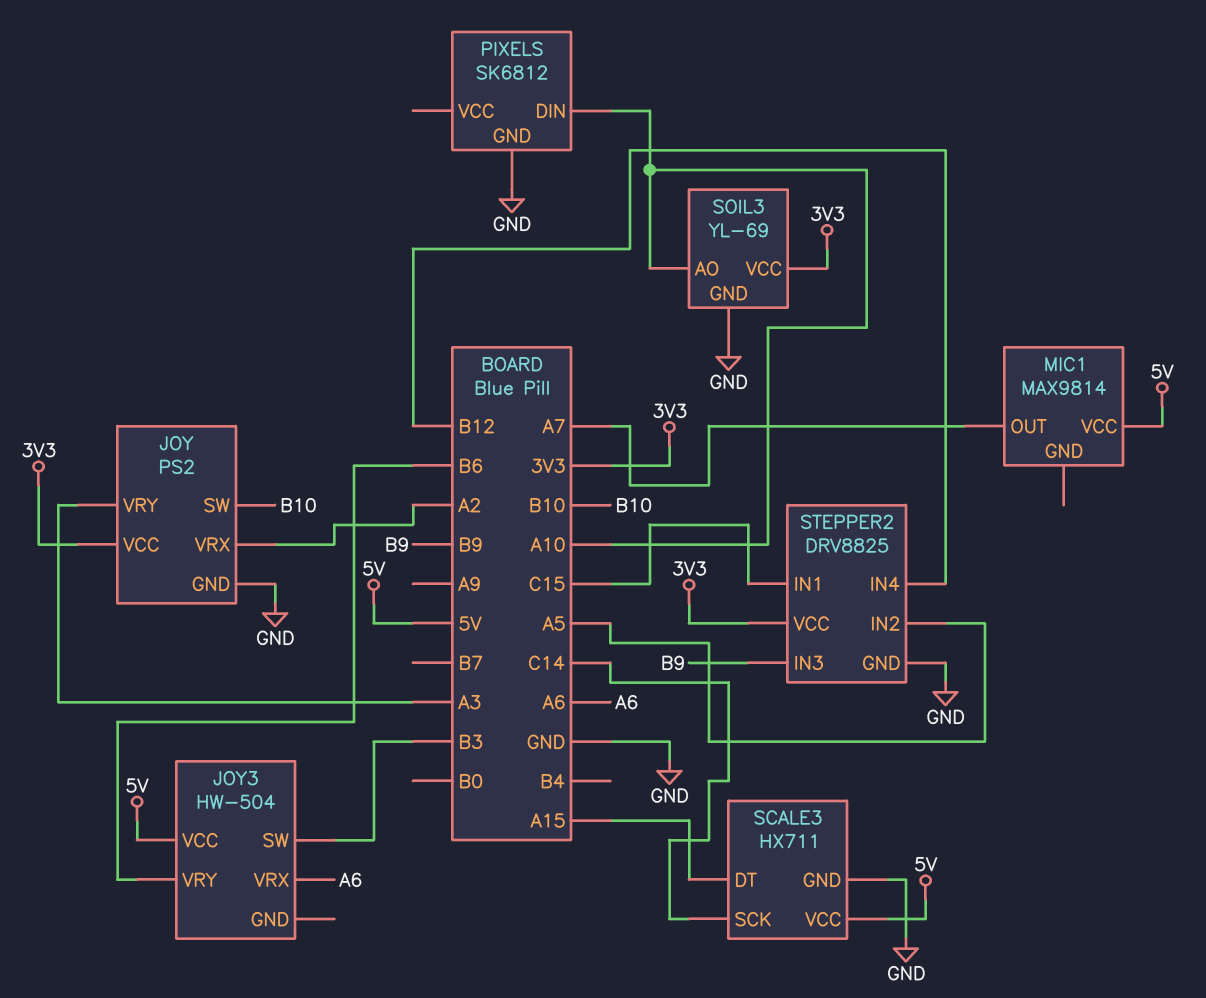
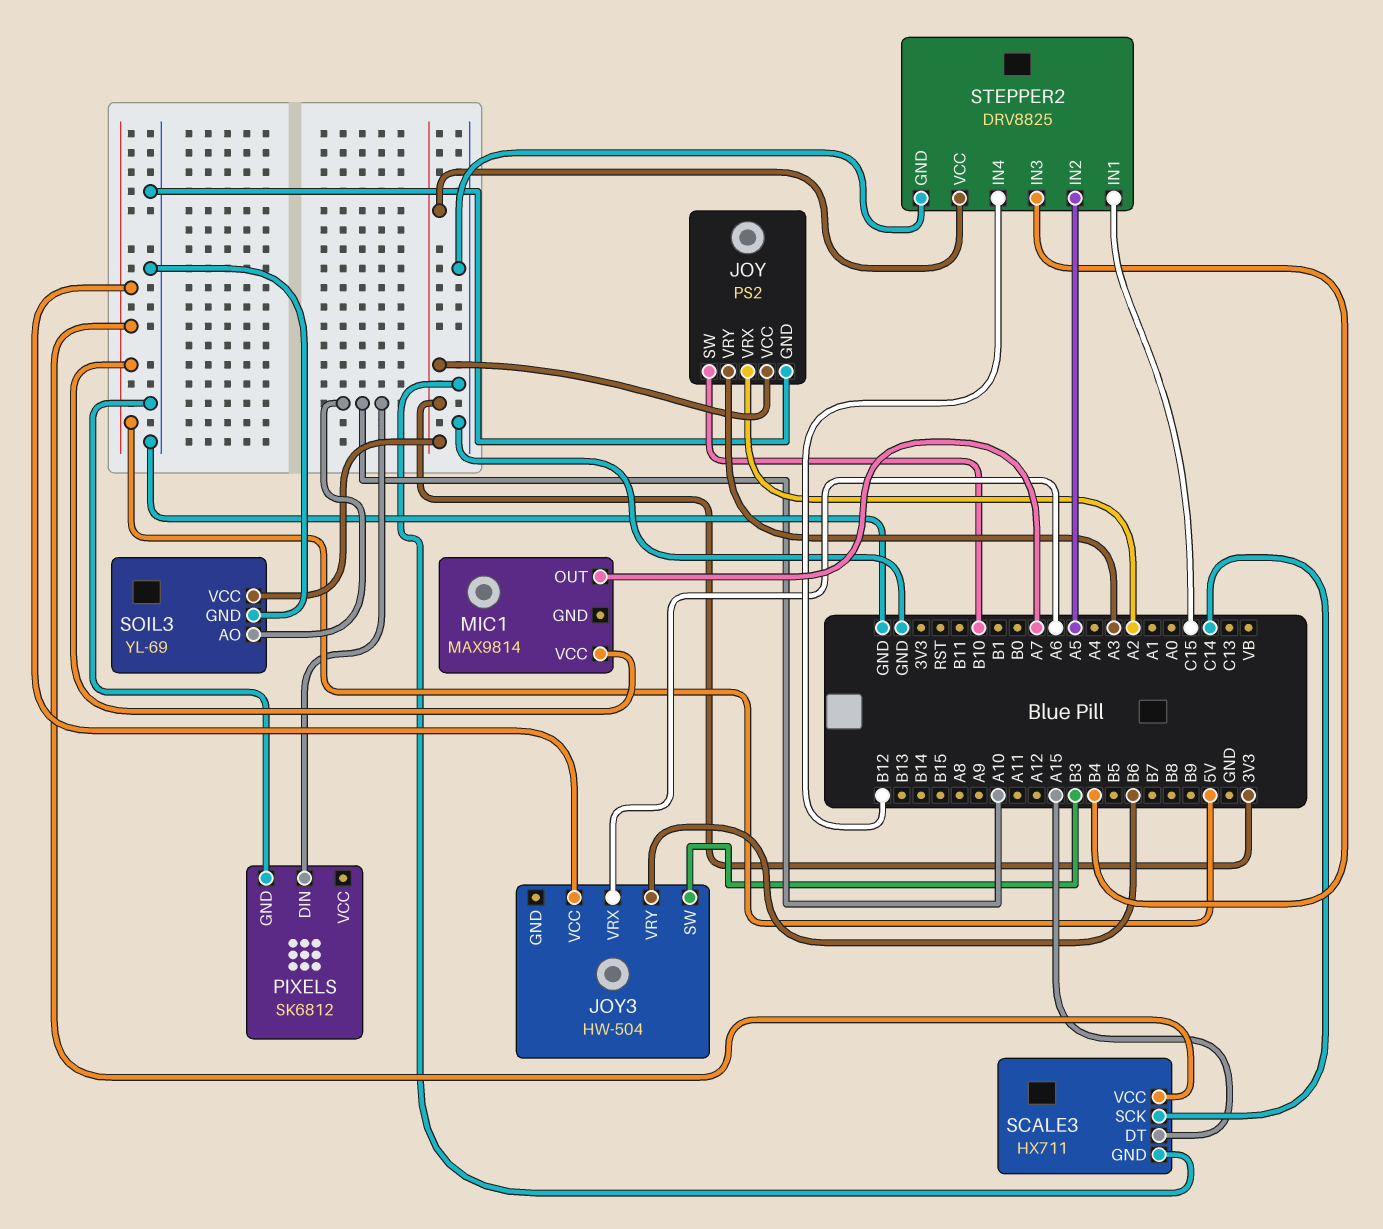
STEPPER2 pin IN3: B9 -> B4

